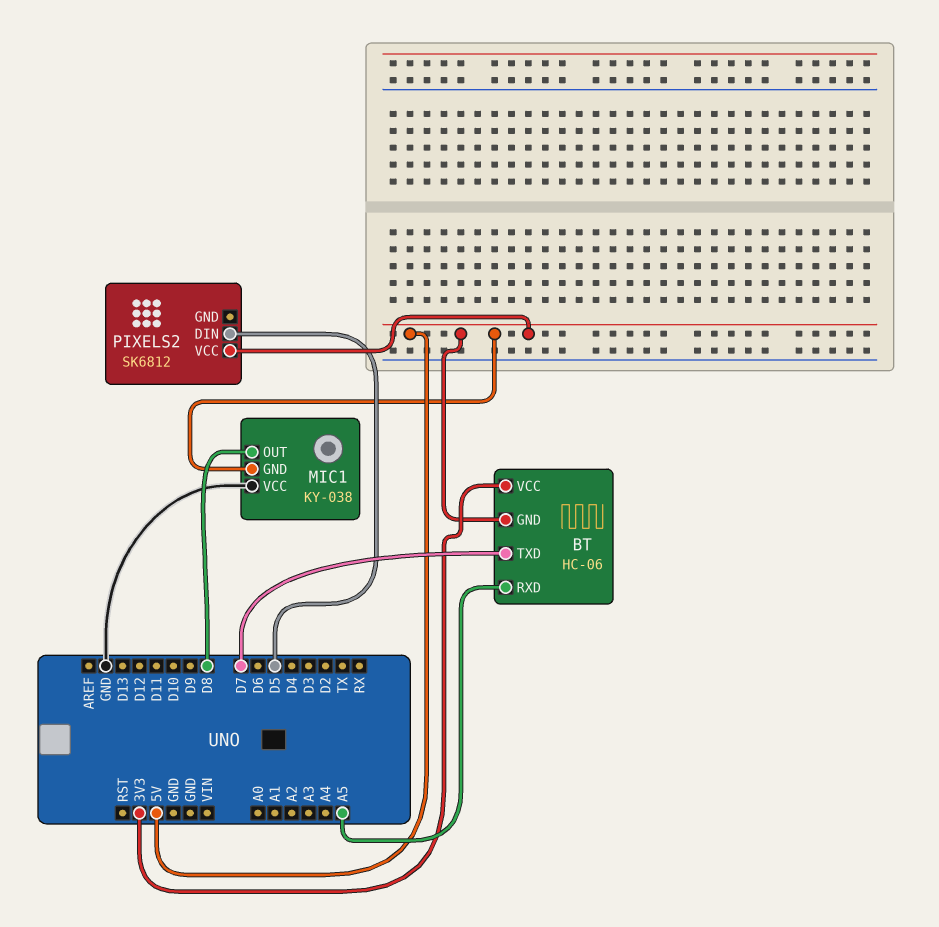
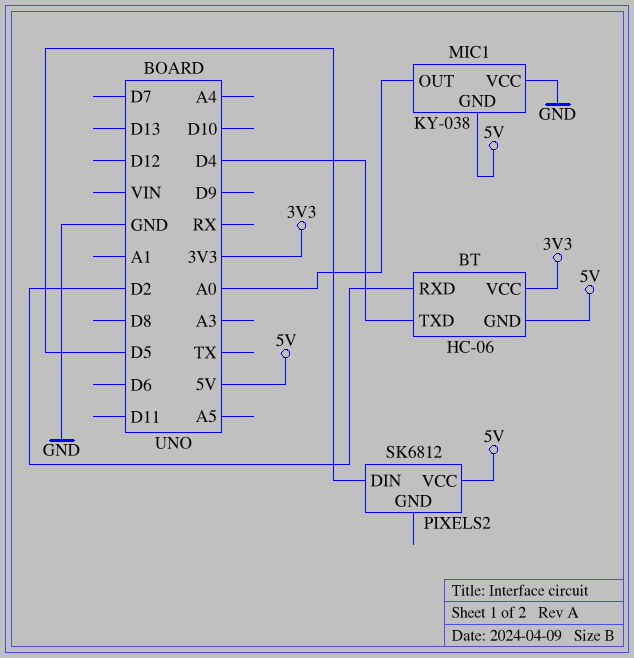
BT pin RXD: A5 -> D2
BT pin TXD: D7 -> D4
MIC1 pin OUT: D8 -> A0

